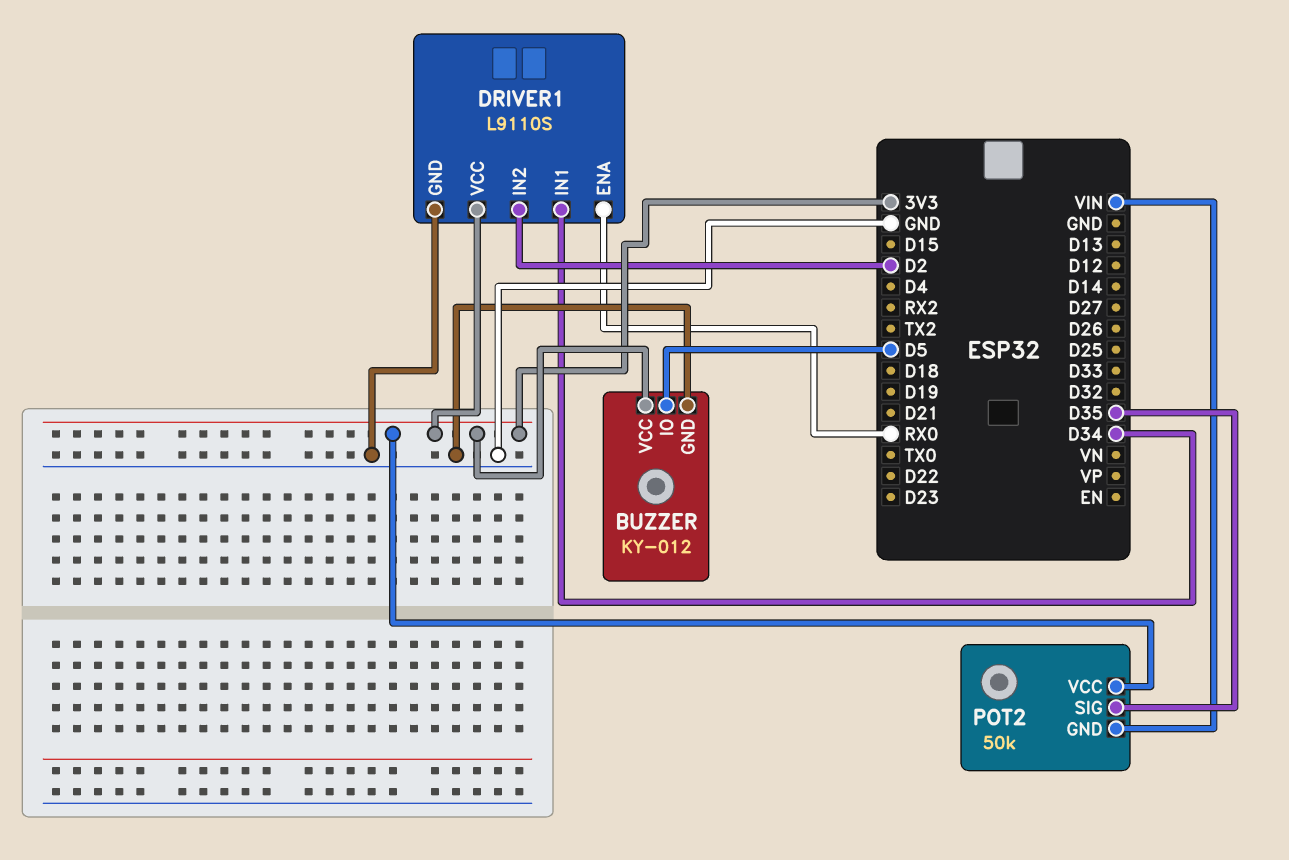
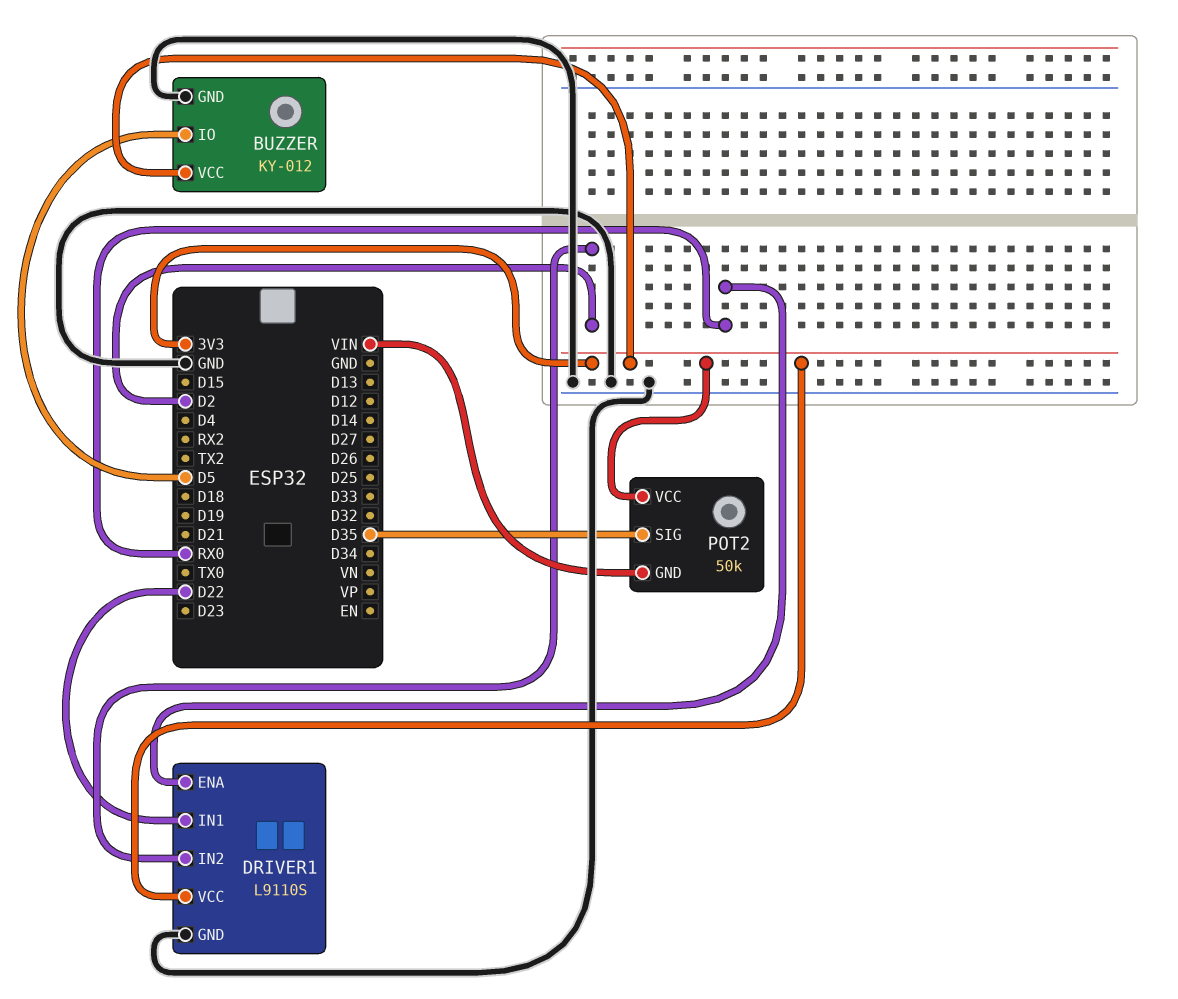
DRIVER1 pin IN1: D34 -> D22

